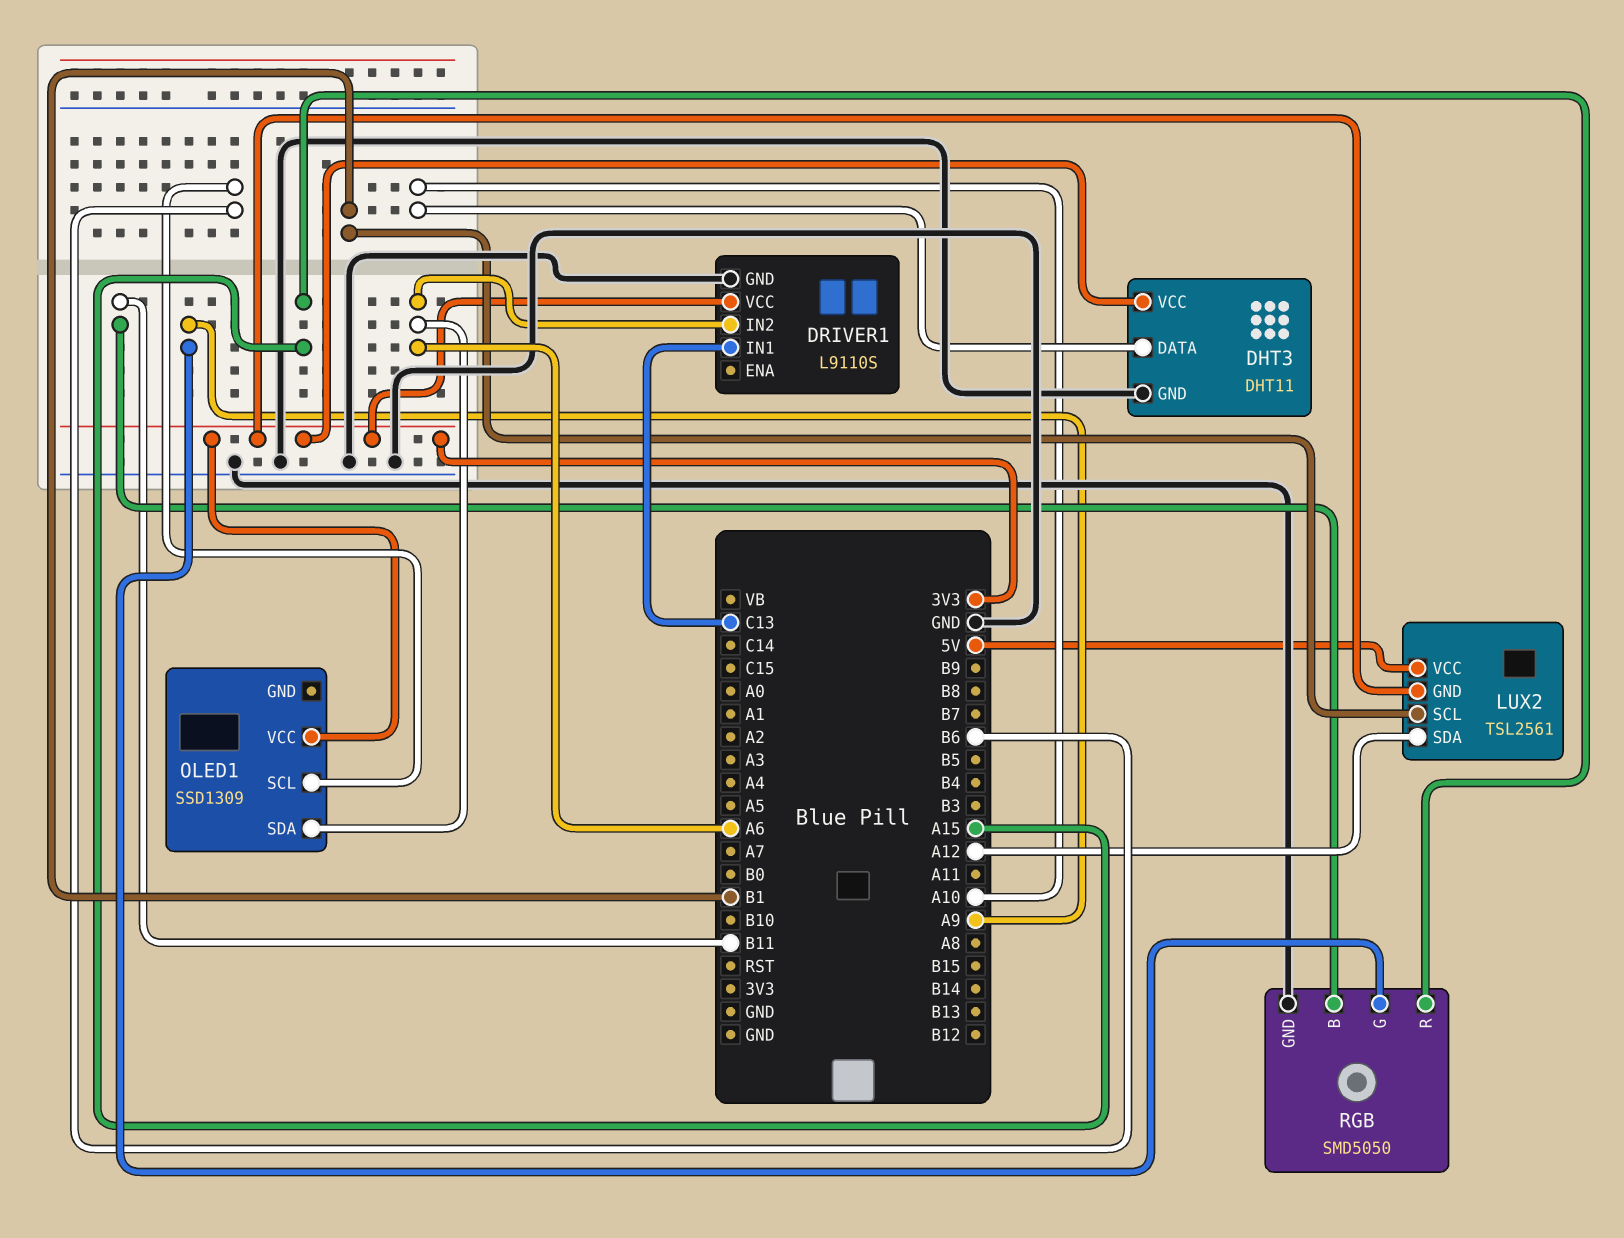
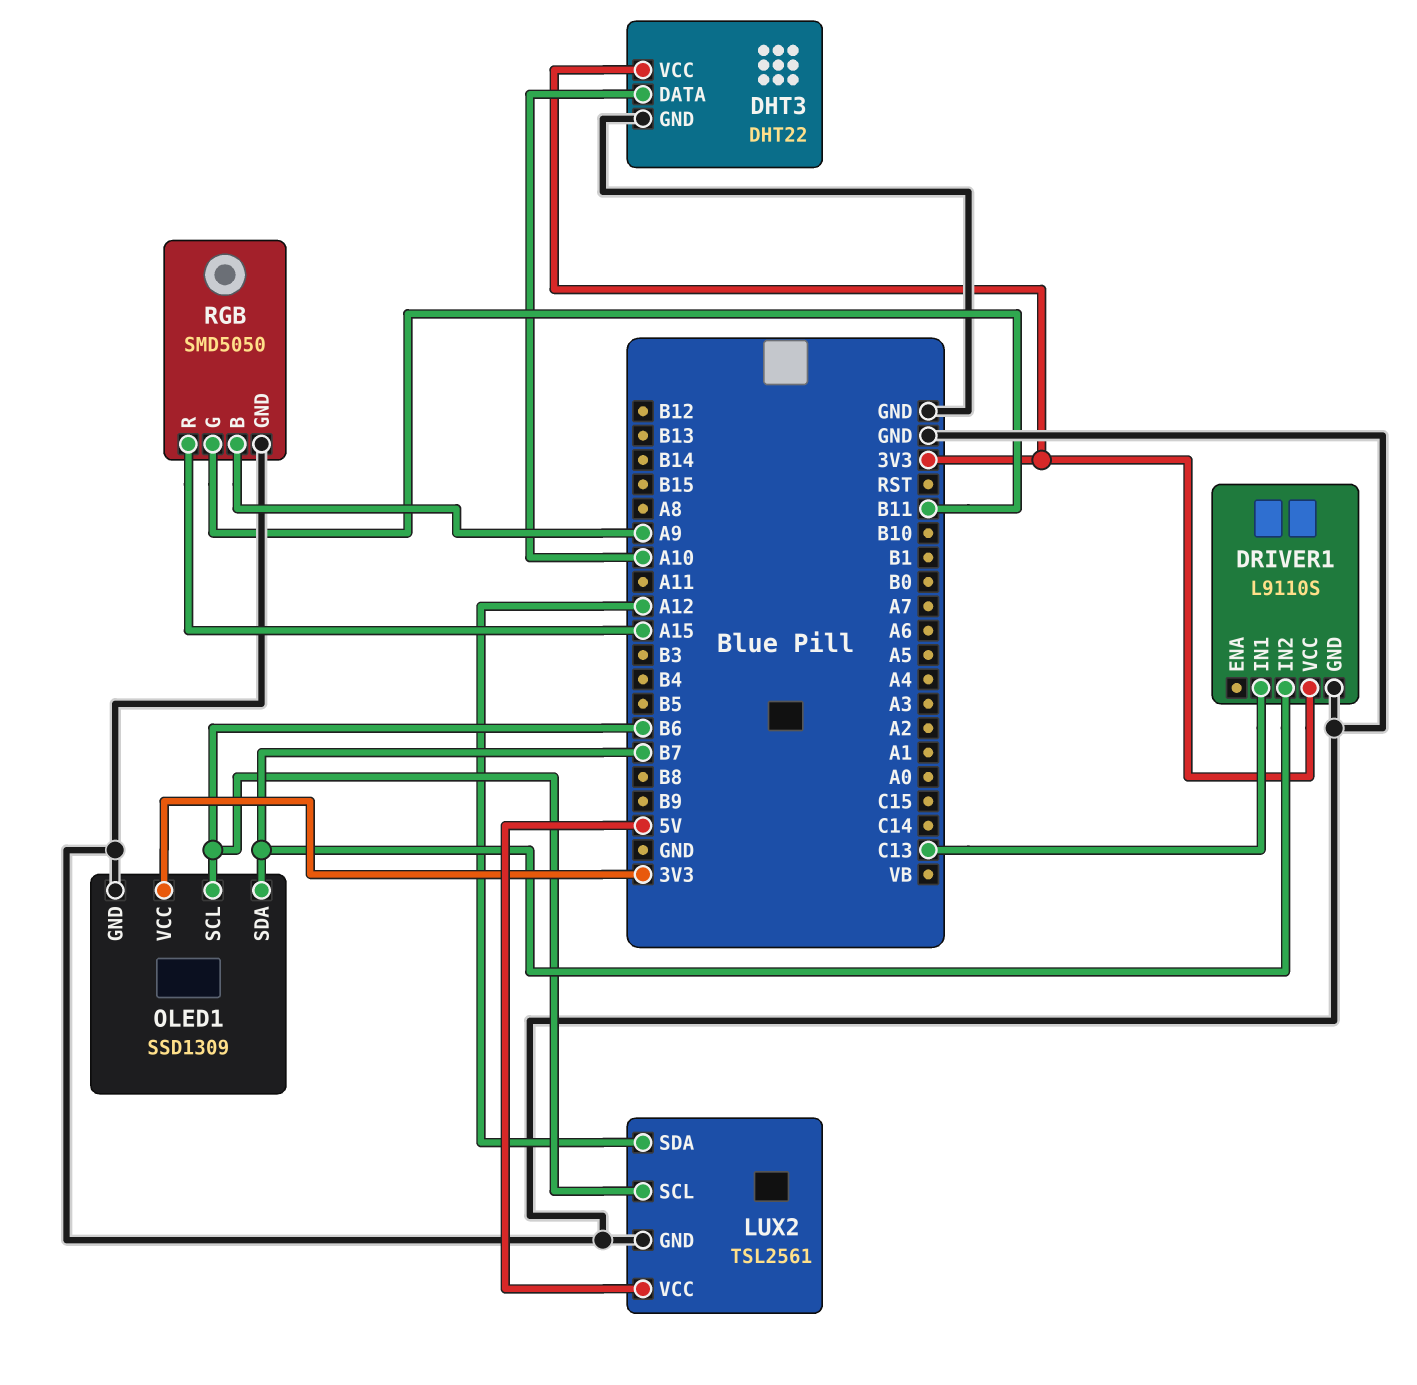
DHT3: DHT11 -> DHT22
DRIVER1 pin IN2: A6 -> B7
LUX2 pin GND: 3V3 -> GND
LUX2 pin SCL: B1 -> B6
OLED1 pin GND: none -> GND
OLED1 pin SDA: A6 -> B7
RGB pin B: B11 -> A9
RGB pin G: A9 -> B11

